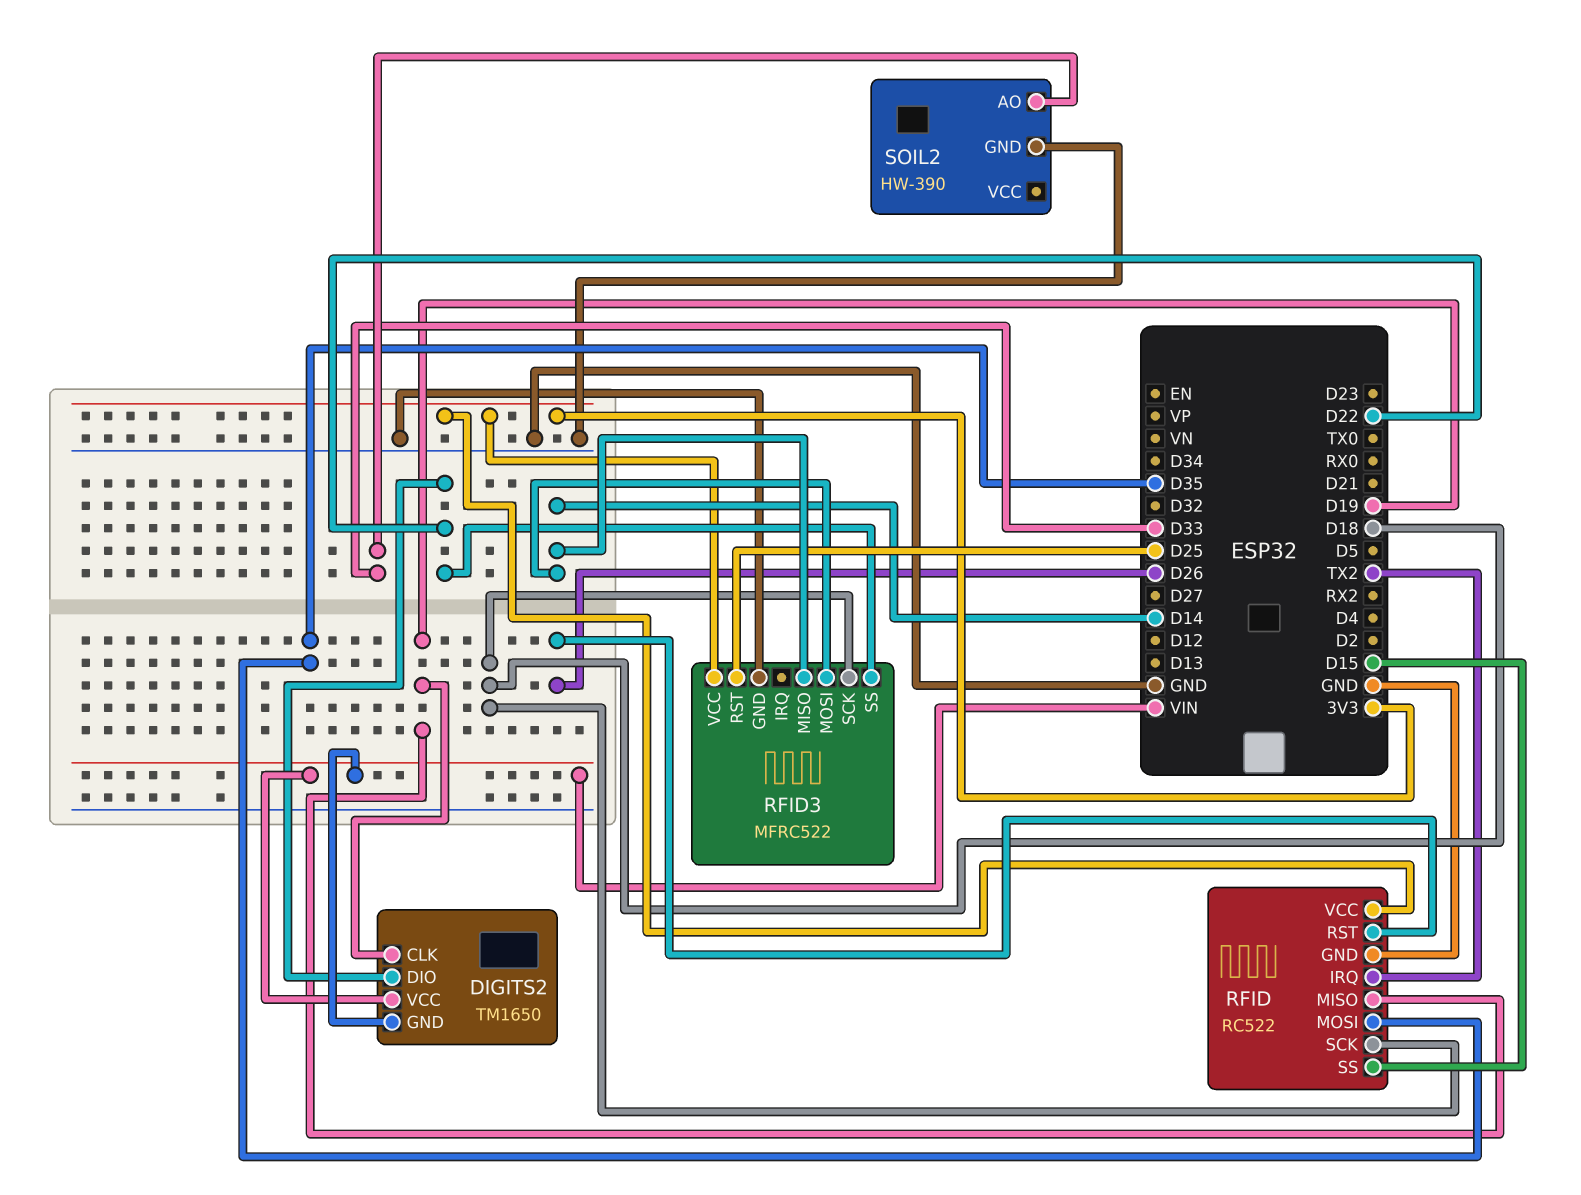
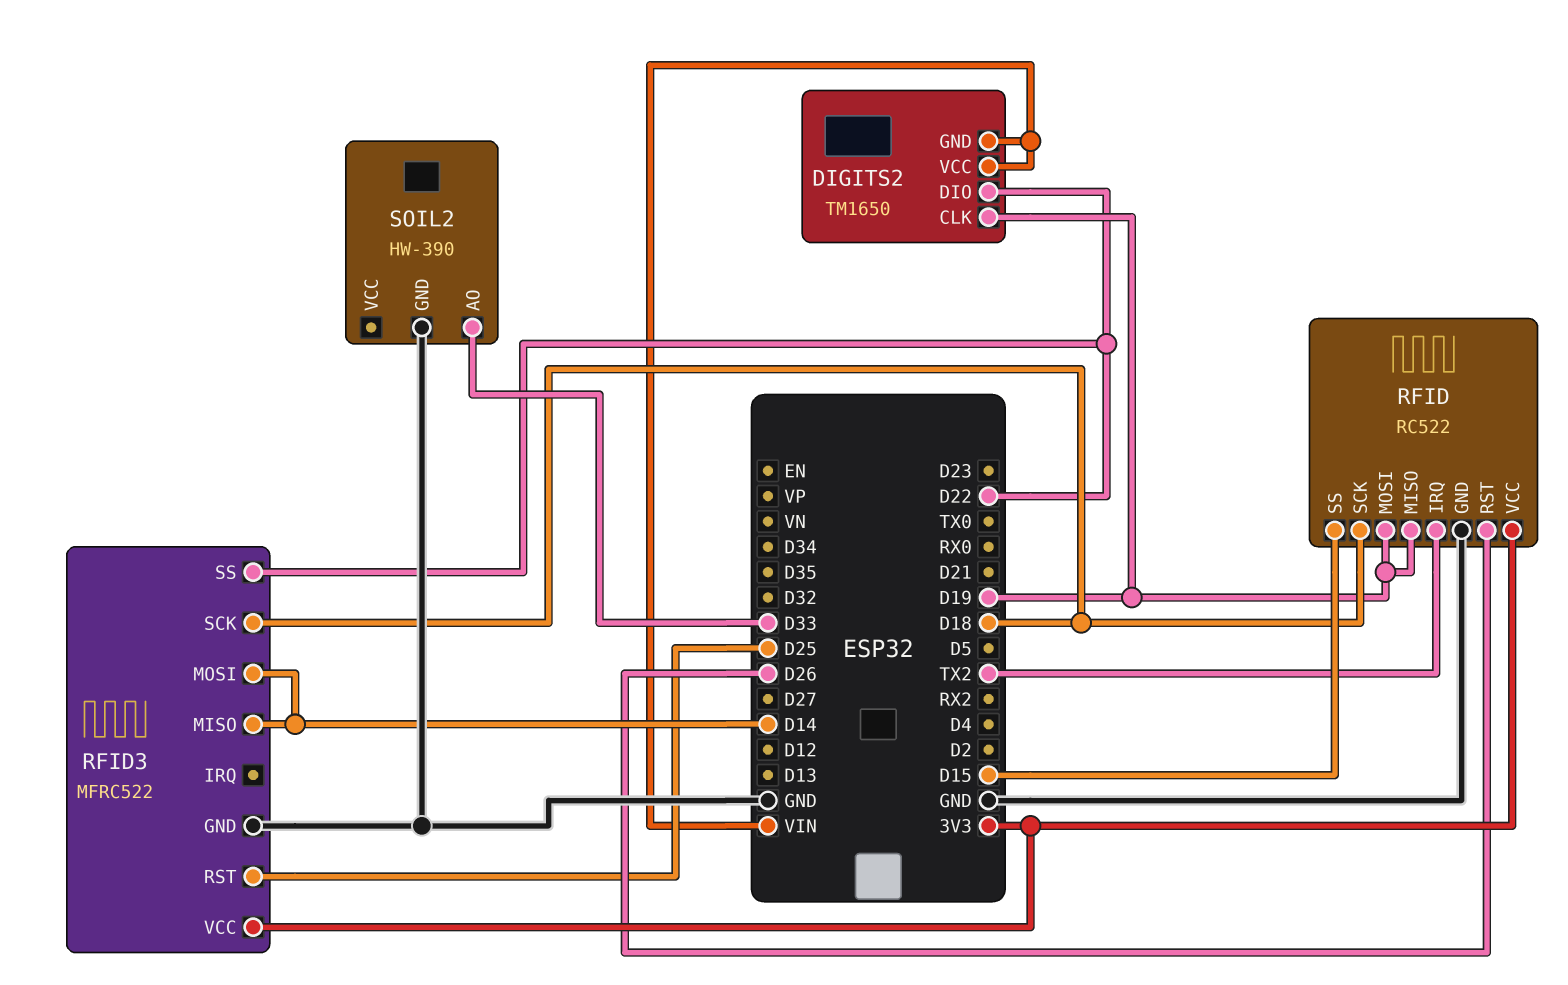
RFID pin MOSI: D35 -> D19

